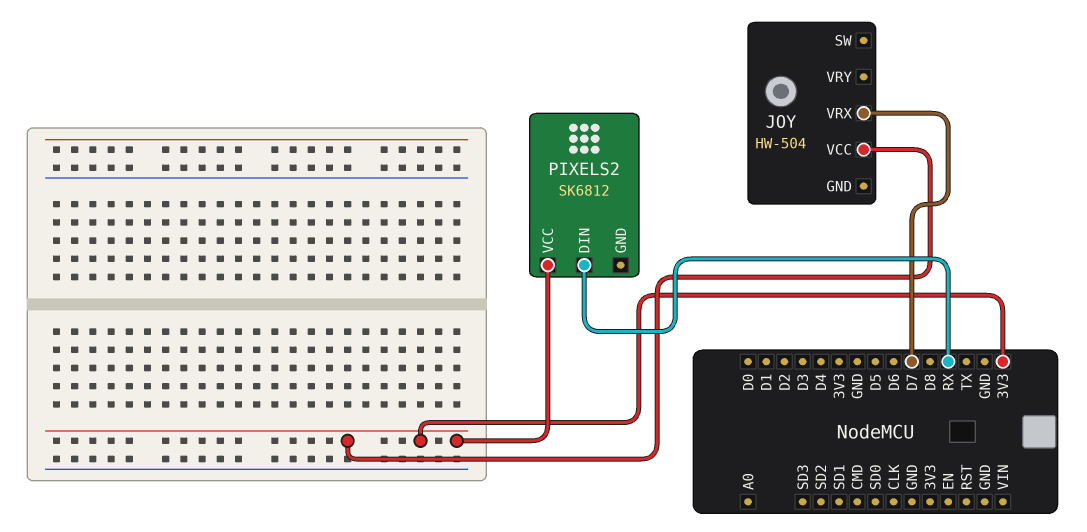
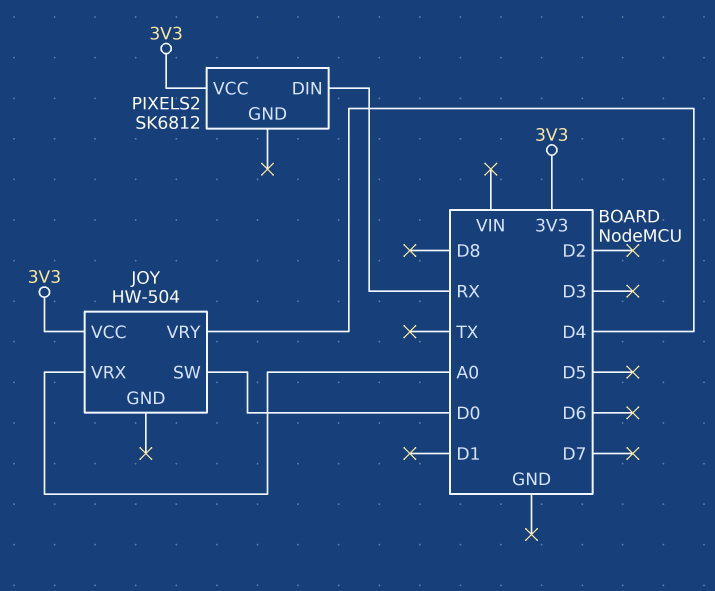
JOY pin SW: none -> D0
JOY pin VRX: D7 -> A0
JOY pin VRY: none -> D4

